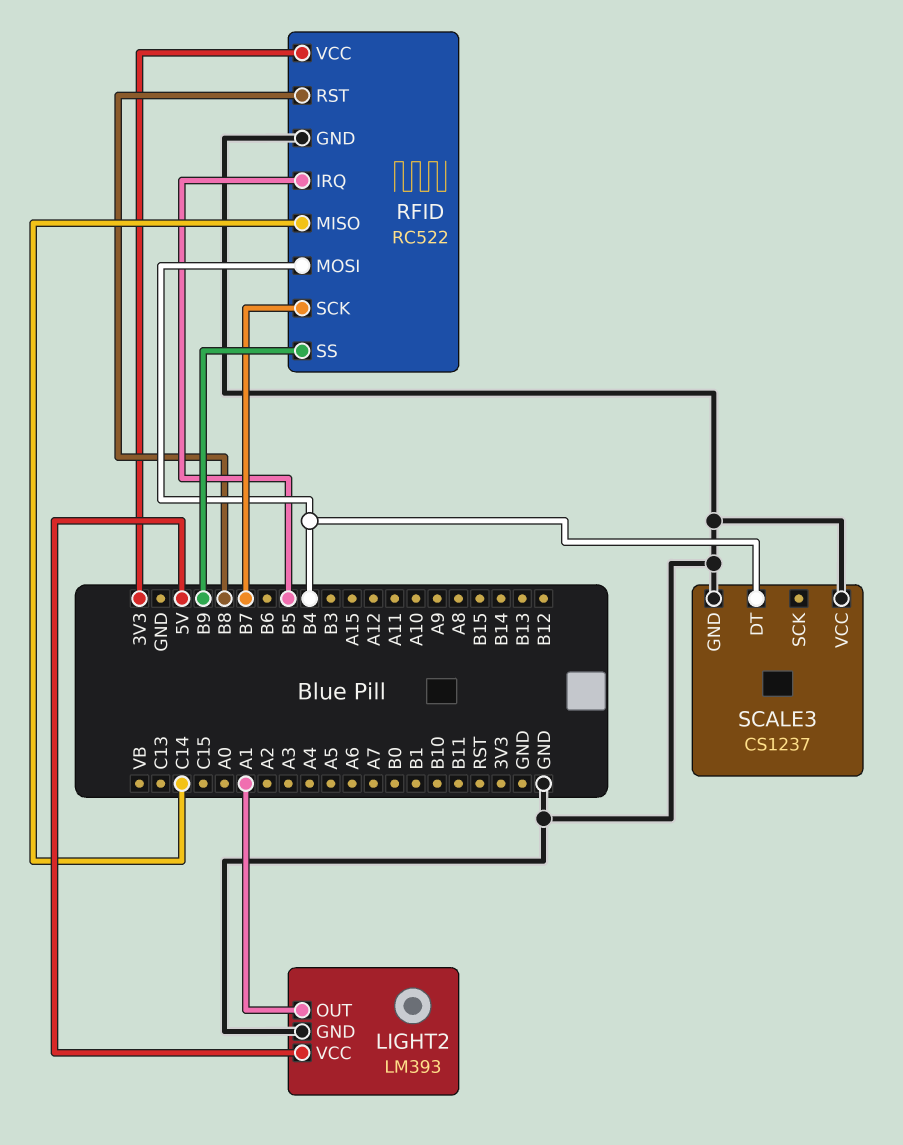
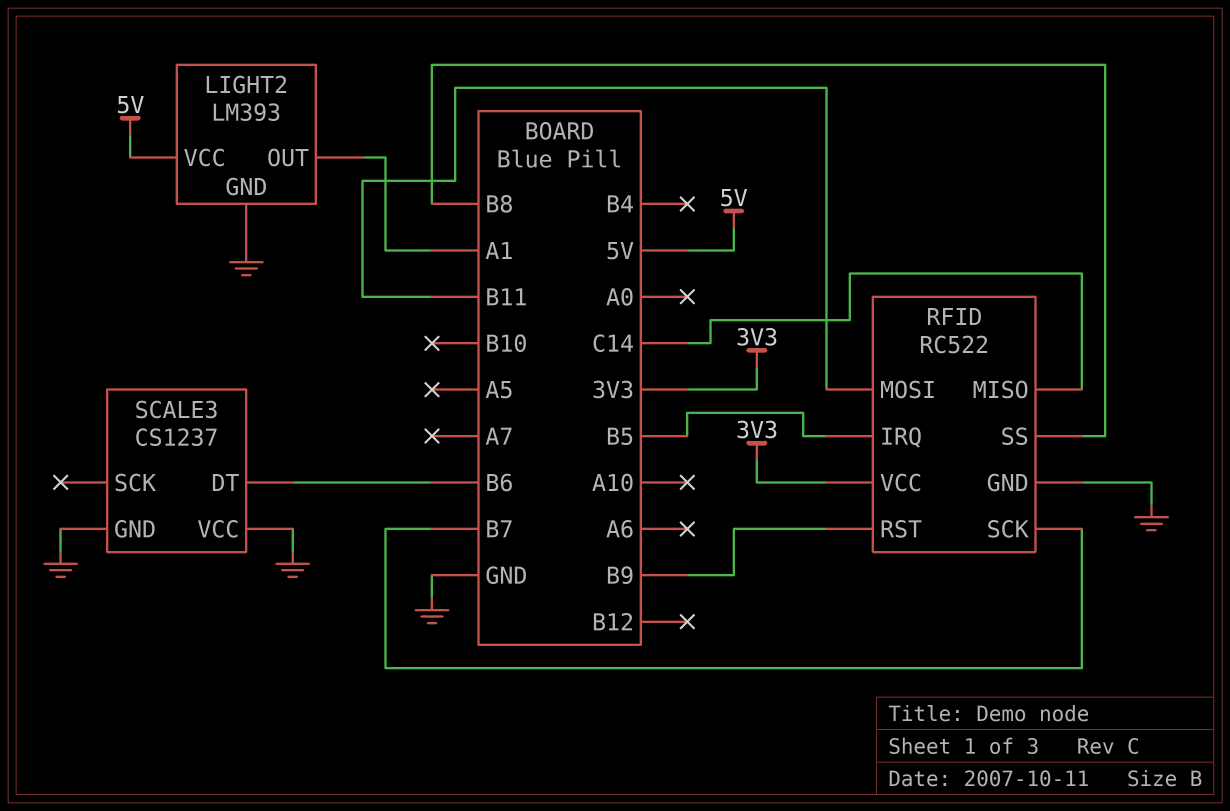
RFID pin MOSI: B4 -> B11
RFID pin RST: B8 -> B9
RFID pin SS: B9 -> B8
SCALE3 pin DT: B4 -> B6

